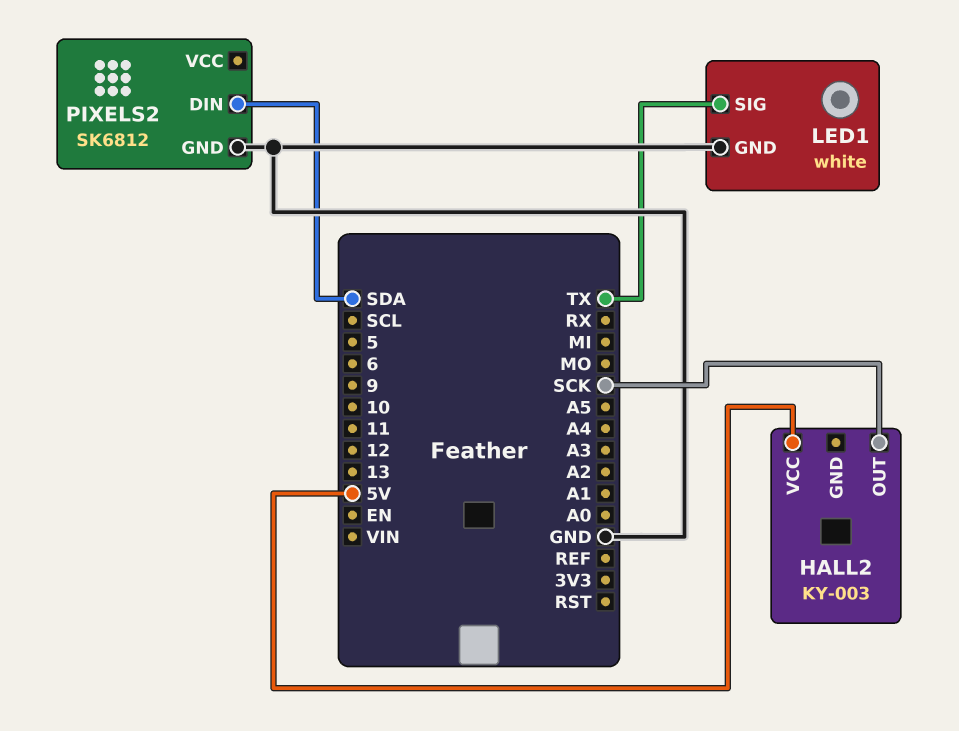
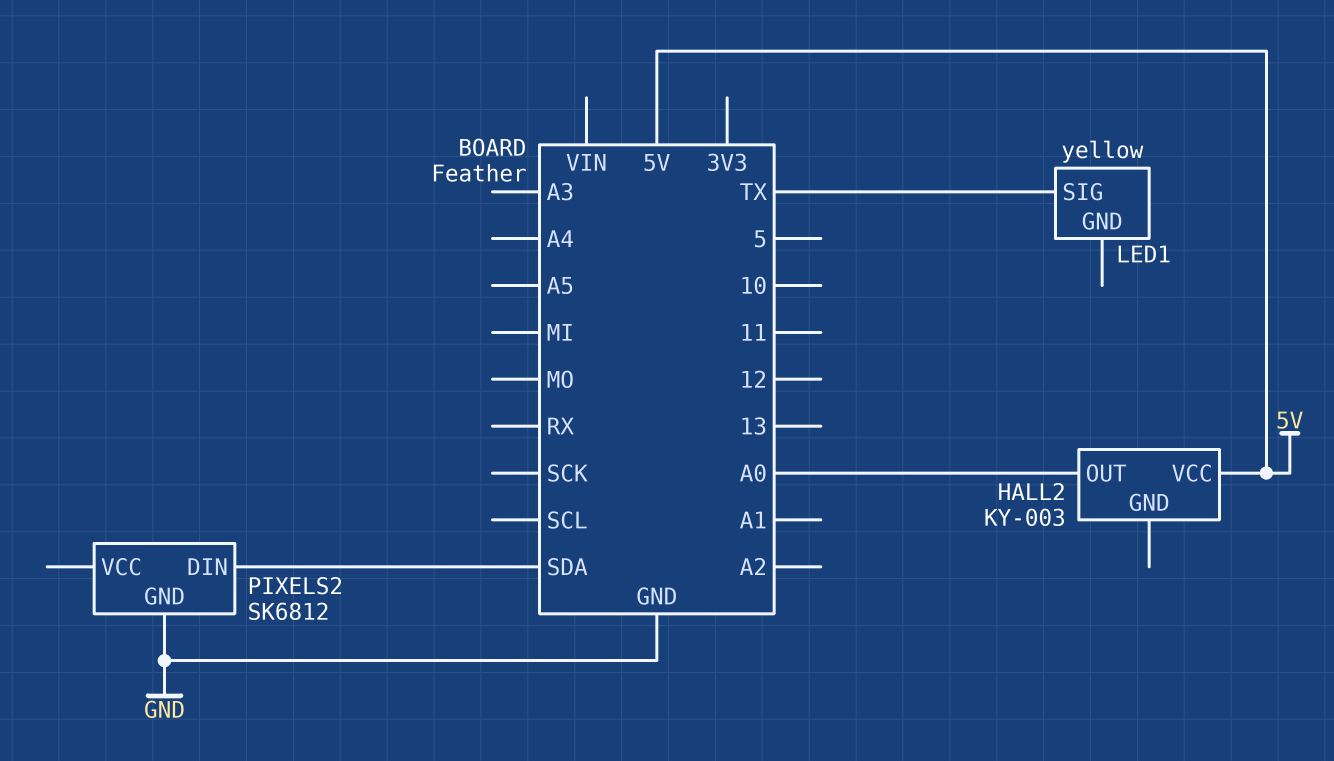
HALL2 pin OUT: SCK -> A0
LED1: white -> yellow
LED1 pin GND: GND -> none

